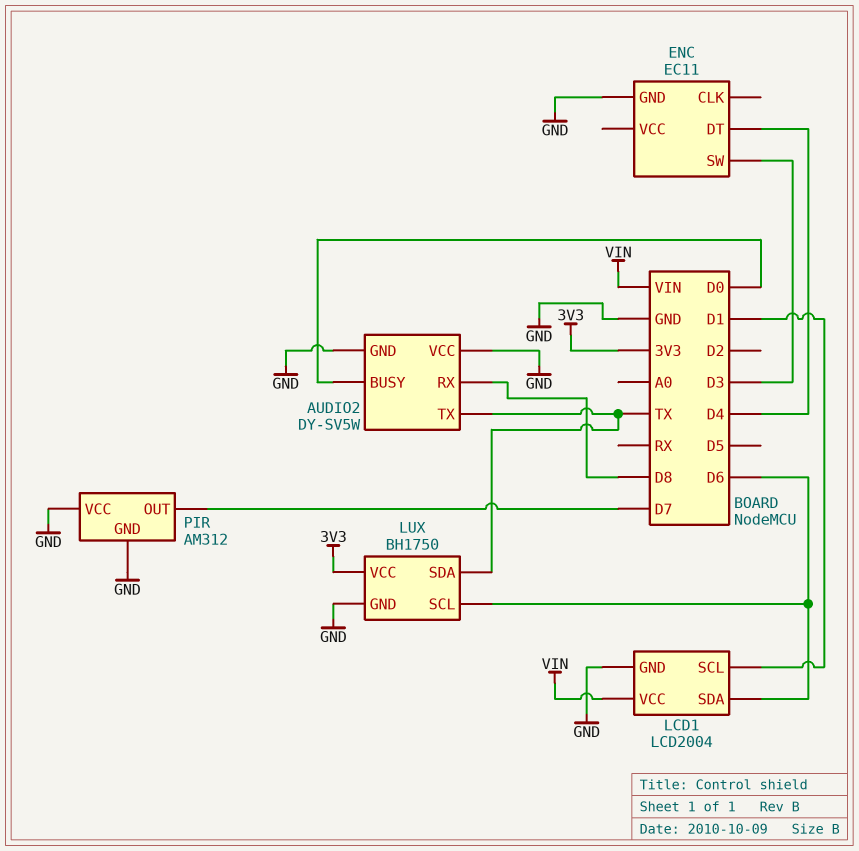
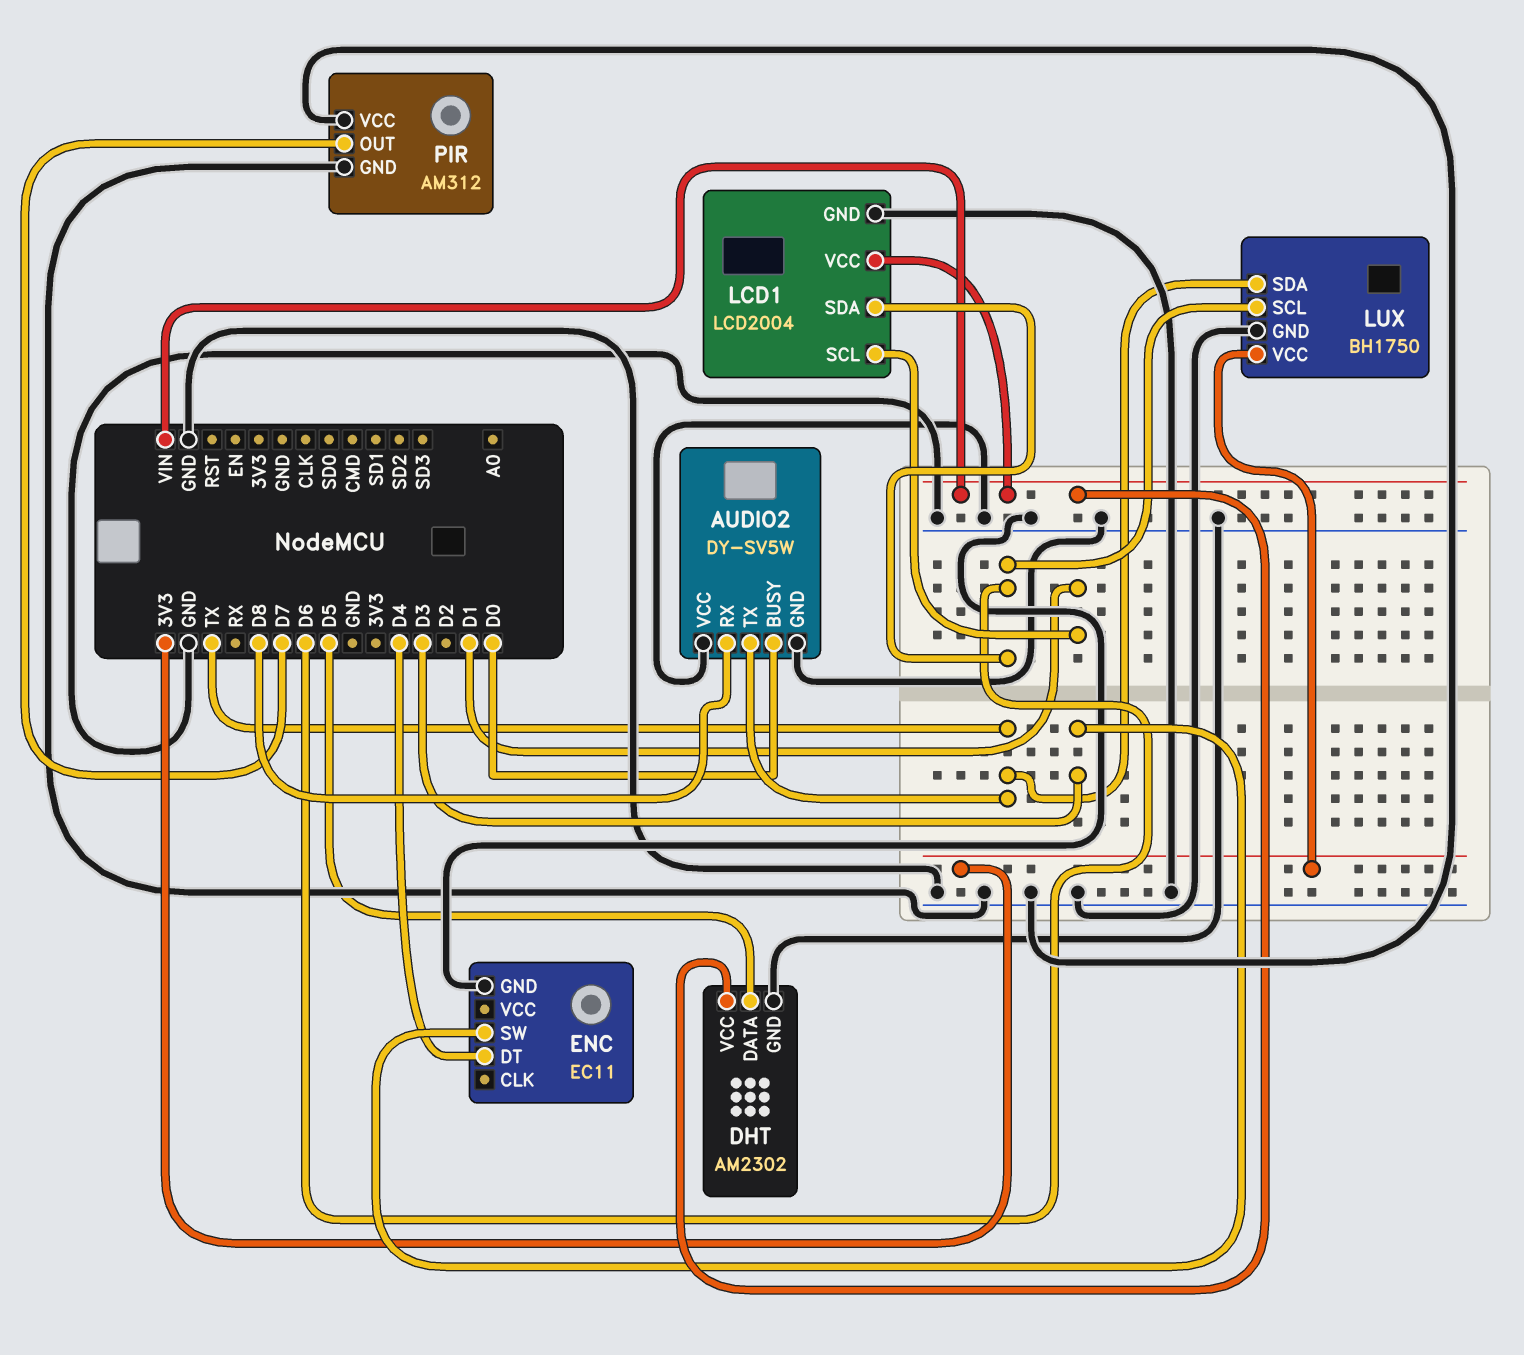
DHT: none -> AM2302
DHT pin DATA: none -> D5
DHT pin GND: none -> GND
DHT pin VCC: none -> VIN

